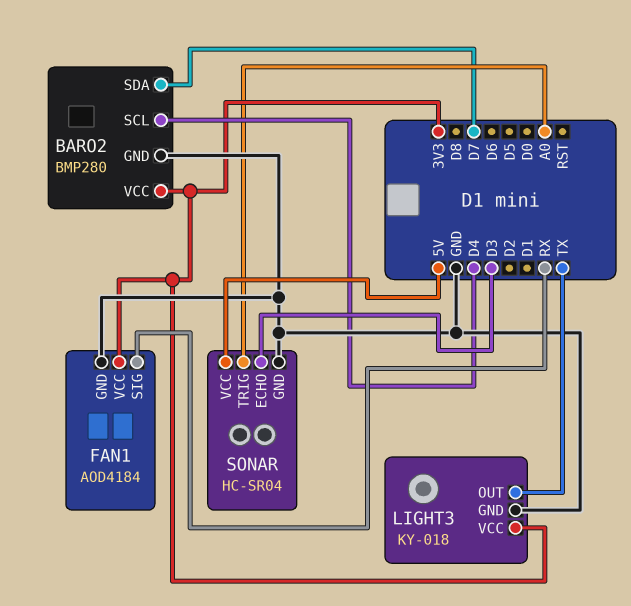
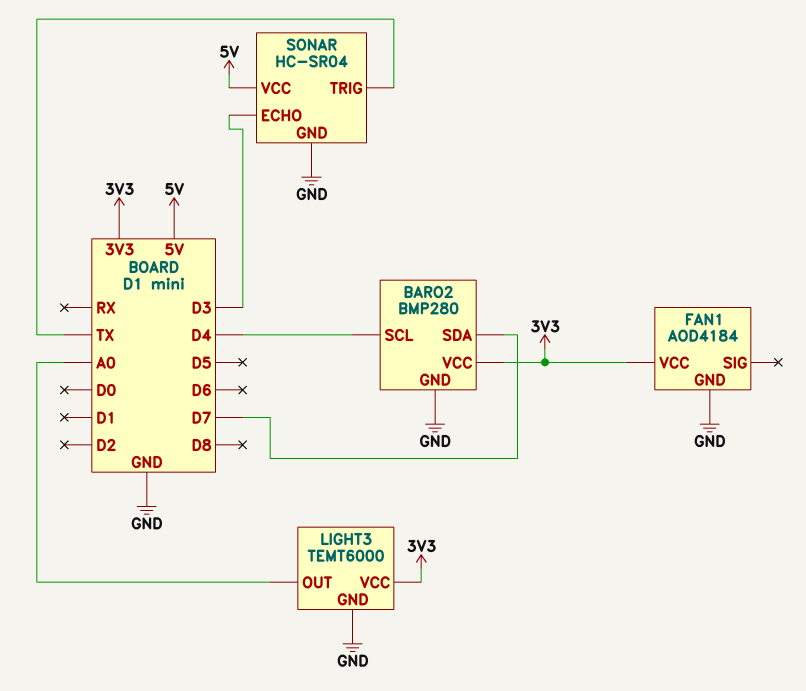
FAN1 pin SIG: RX -> none
LIGHT3: KY-018 -> TEMT6000
LIGHT3 pin OUT: TX -> A0
SONAR pin TRIG: A0 -> TX

